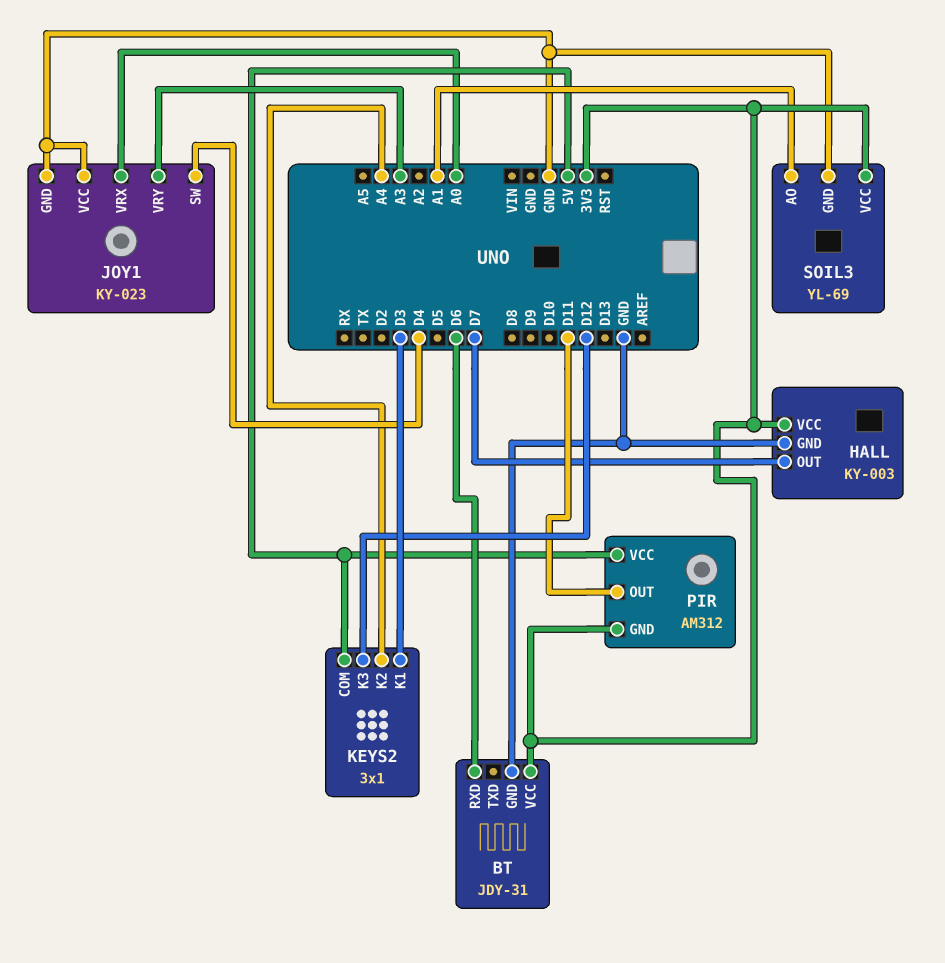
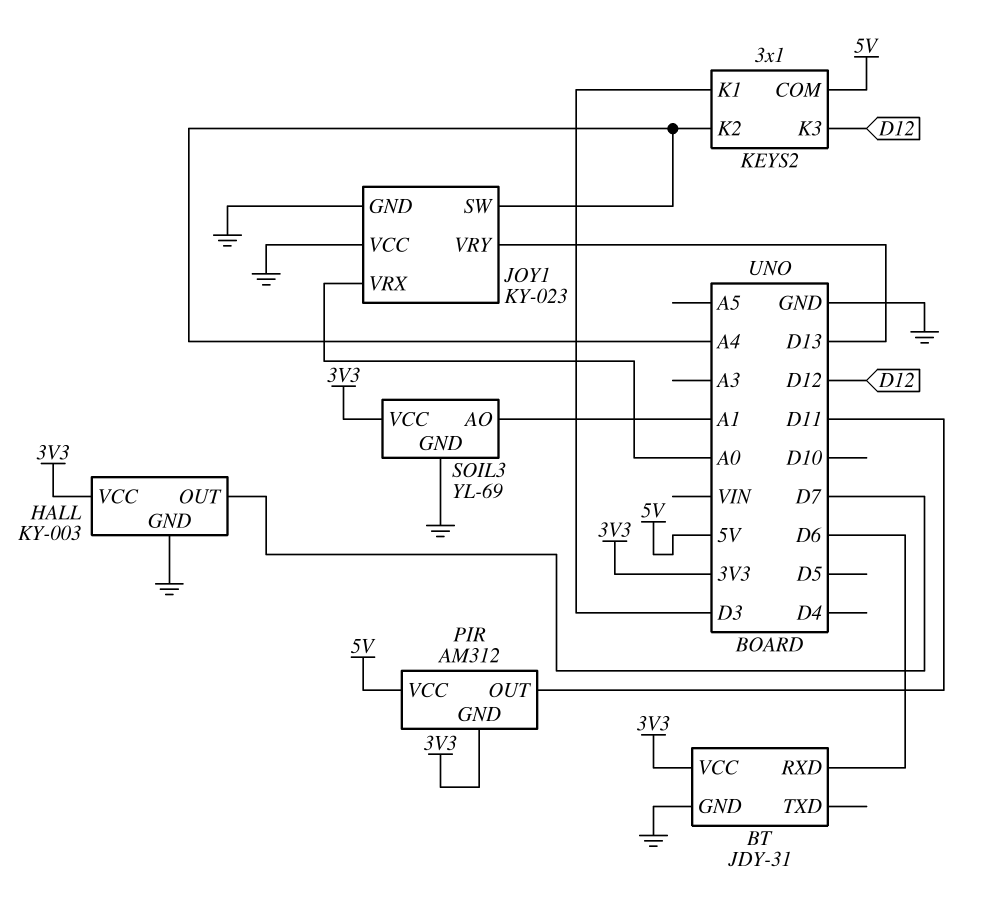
JOY1 pin SW: D4 -> A4
JOY1 pin VRY: A3 -> D13

